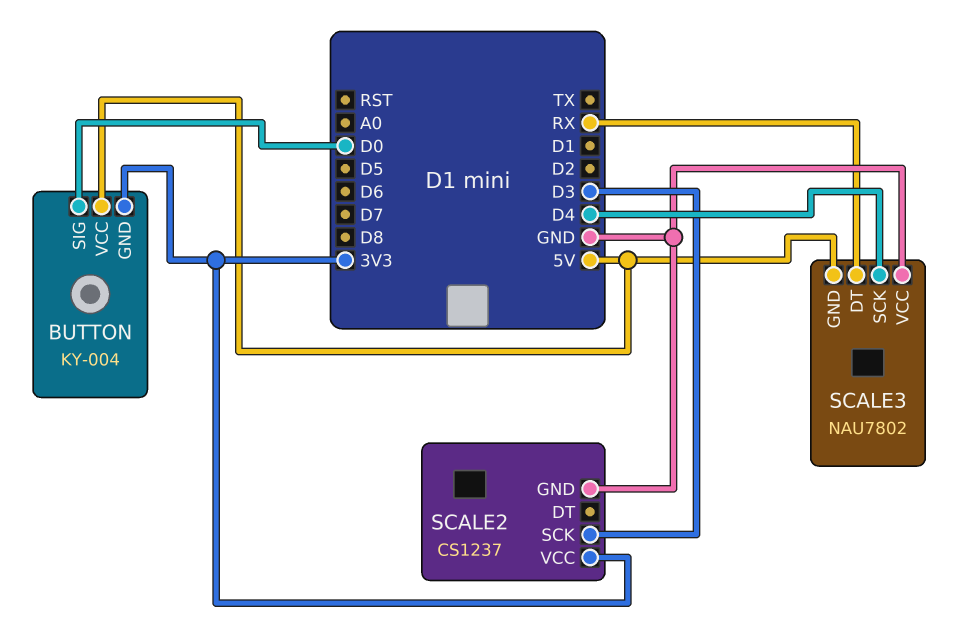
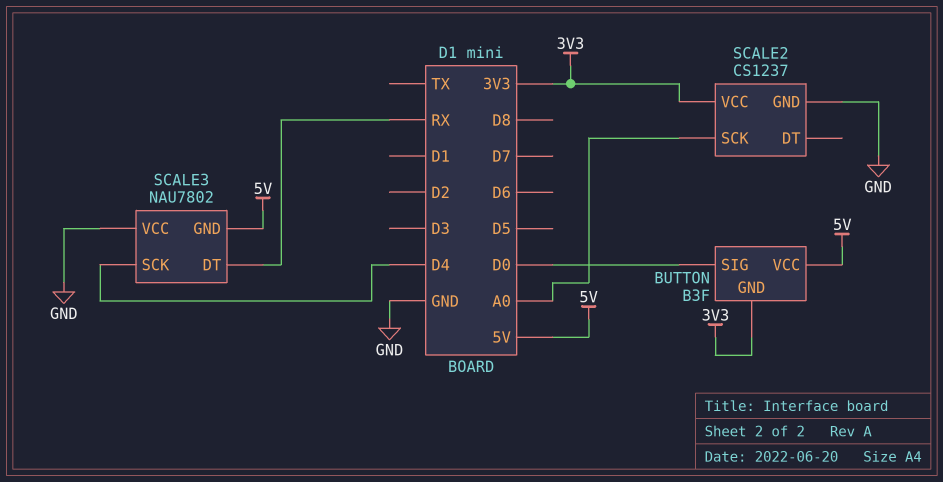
BUTTON: KY-004 -> B3F
SCALE2 pin SCK: D3 -> A0

